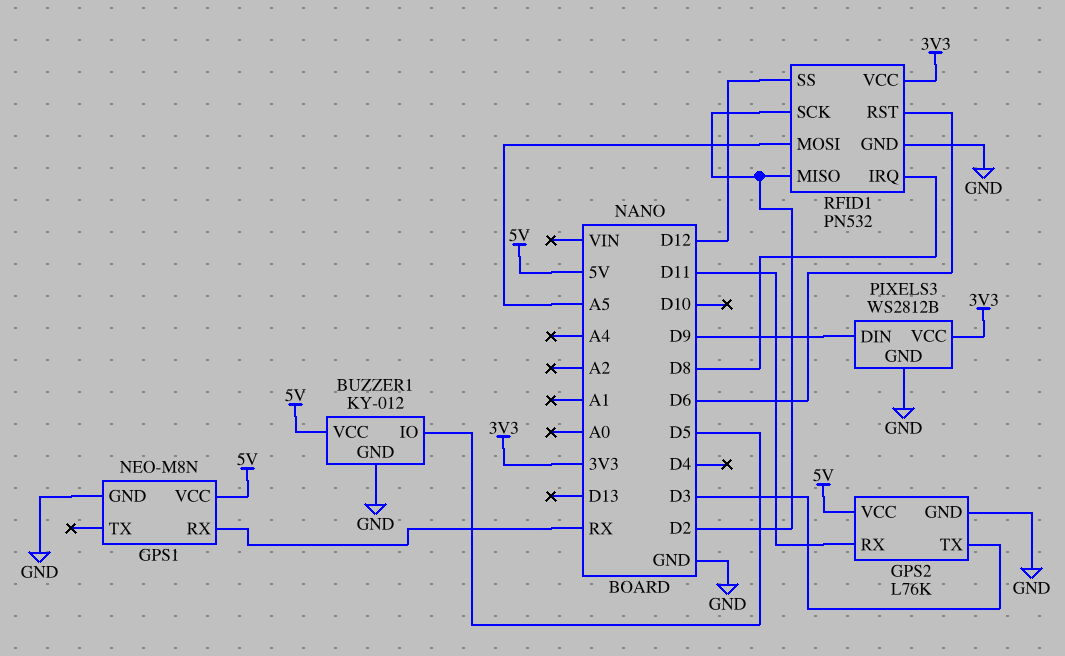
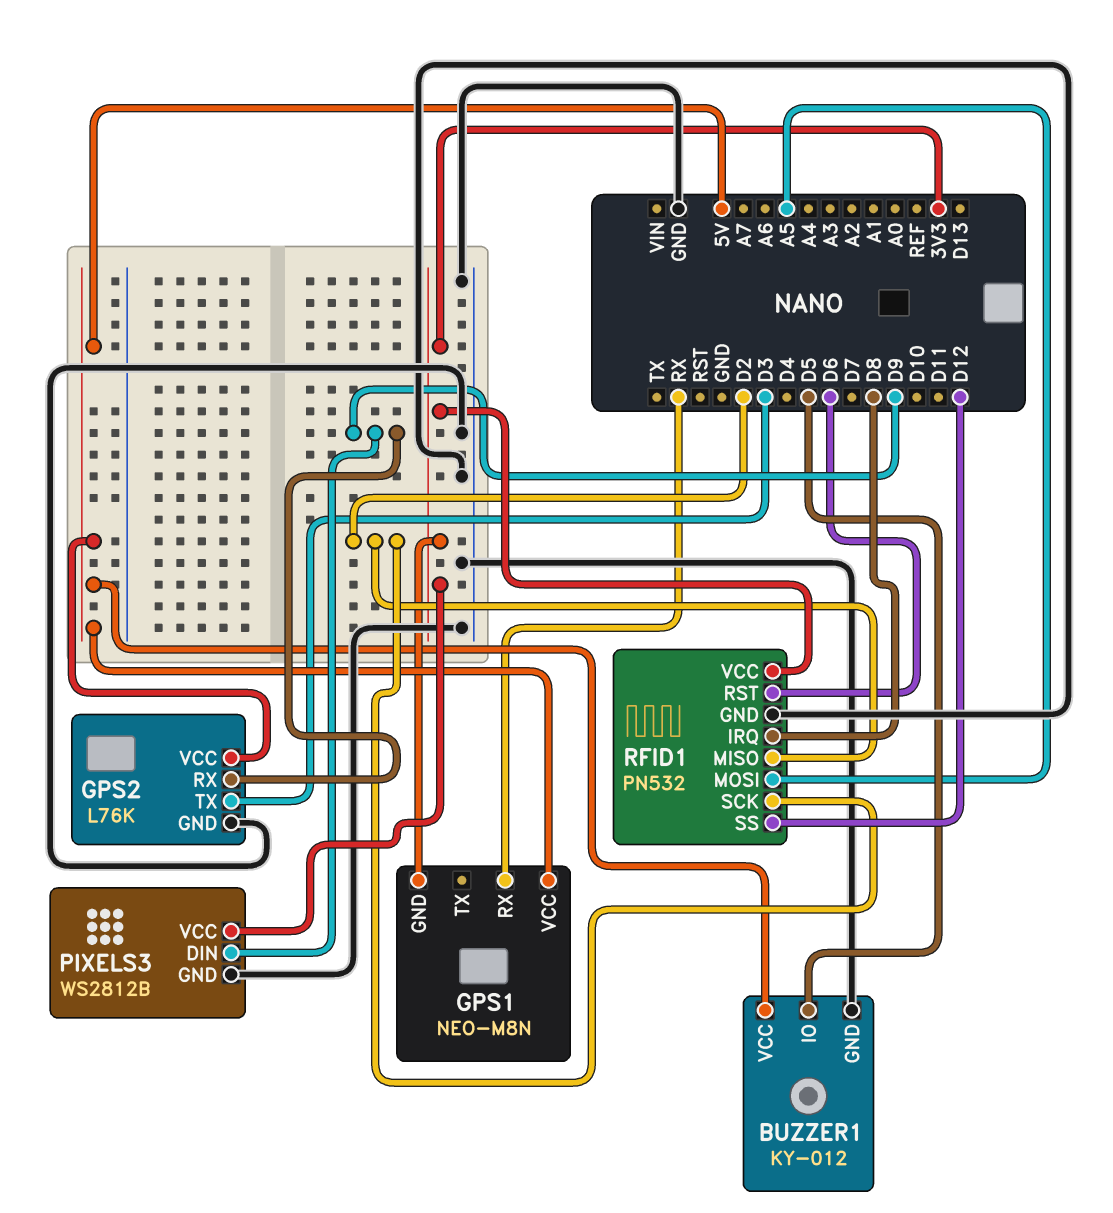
GPS1 pin GND: GND -> 3V3
GPS2 pin RX: D11 -> D9

